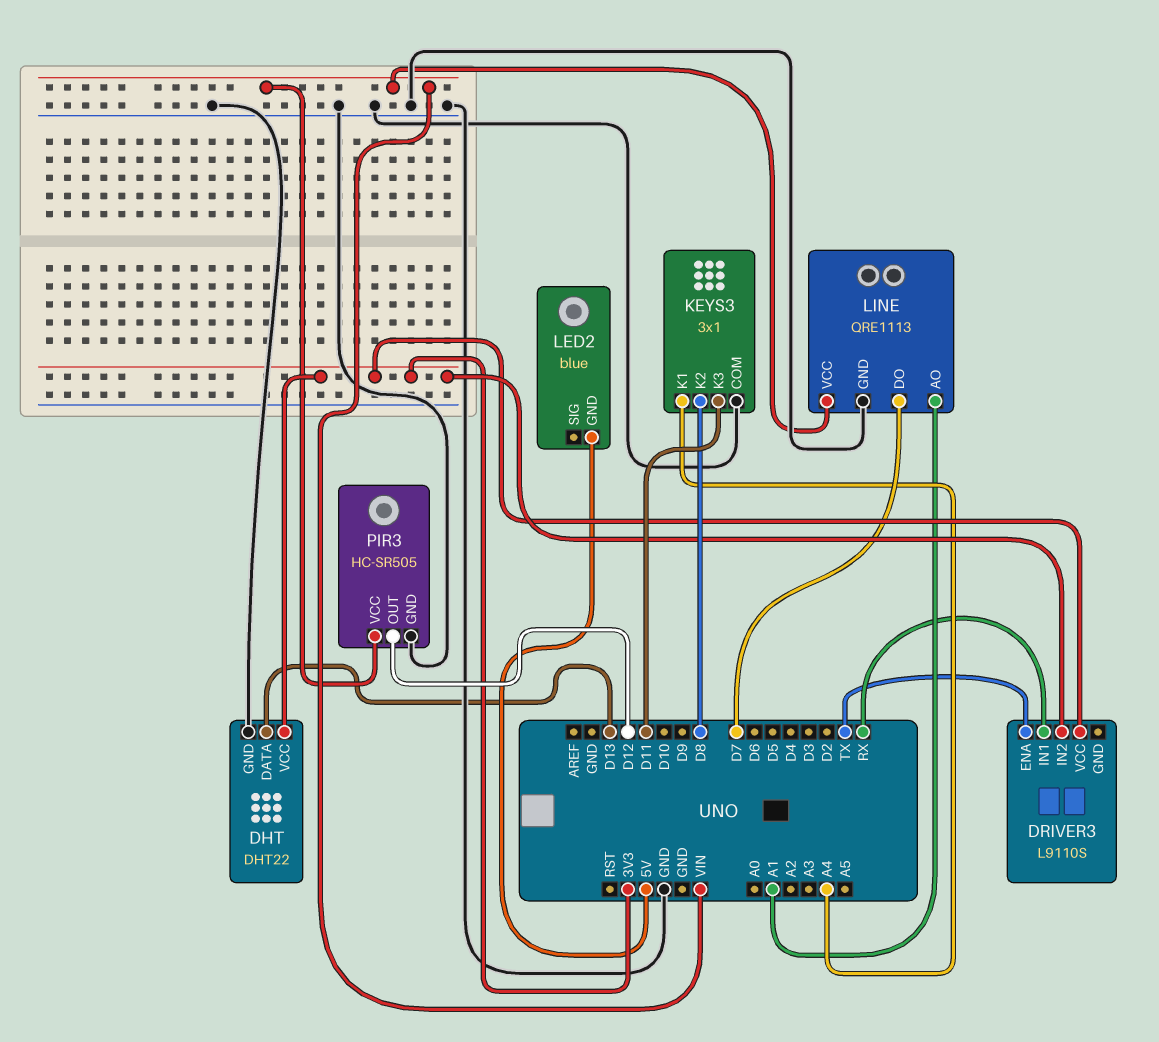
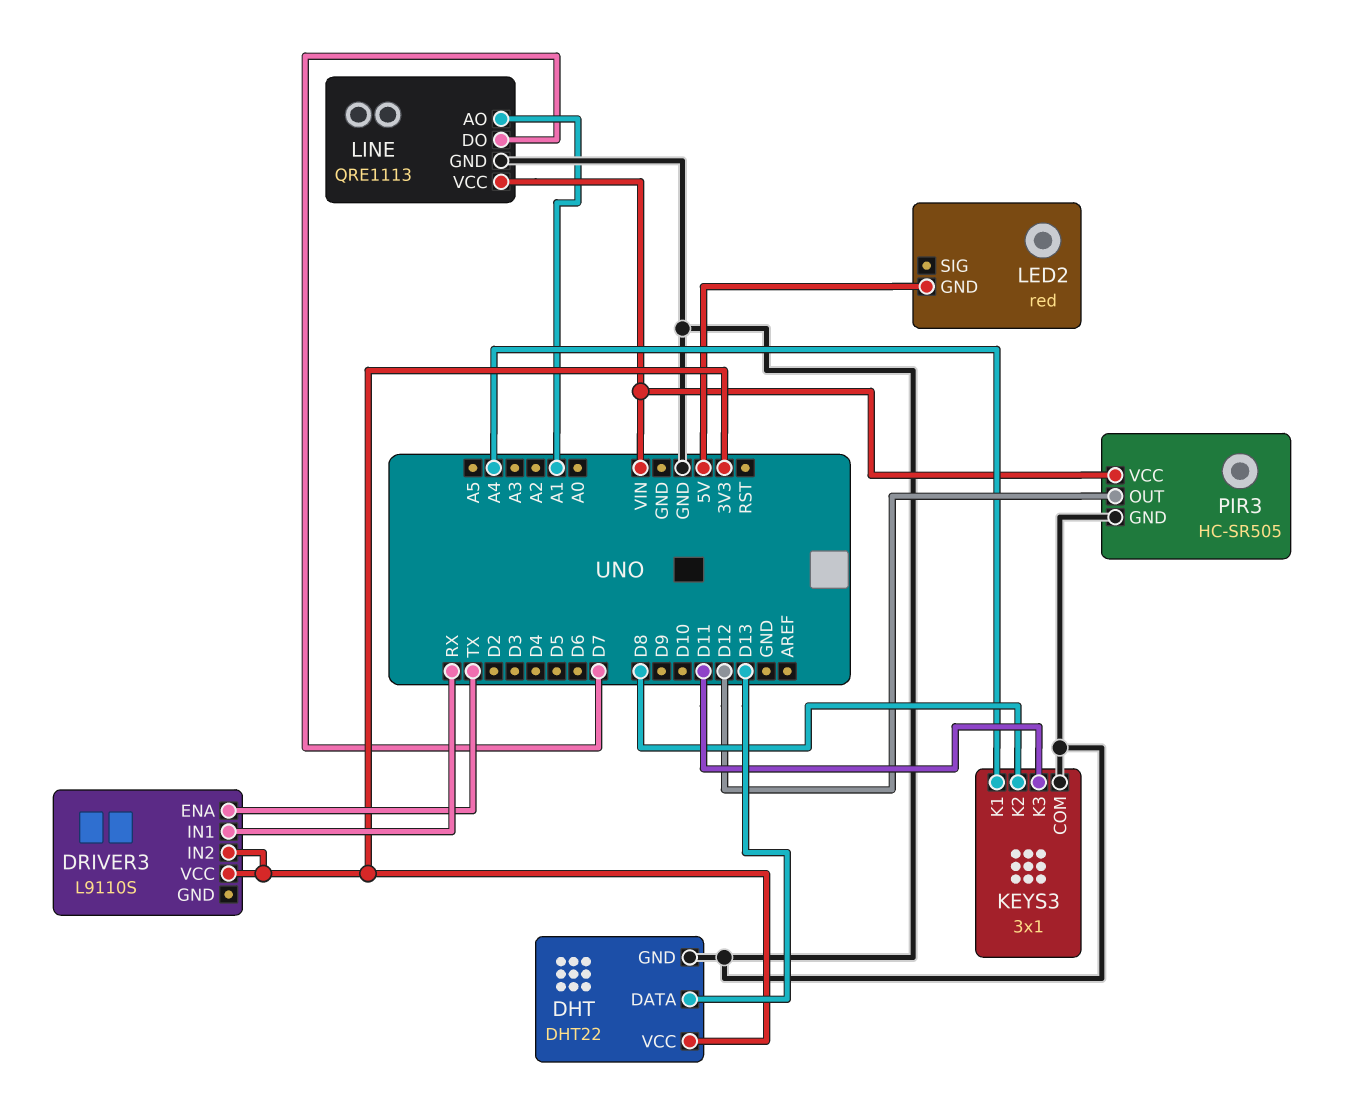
LED2: blue -> red

